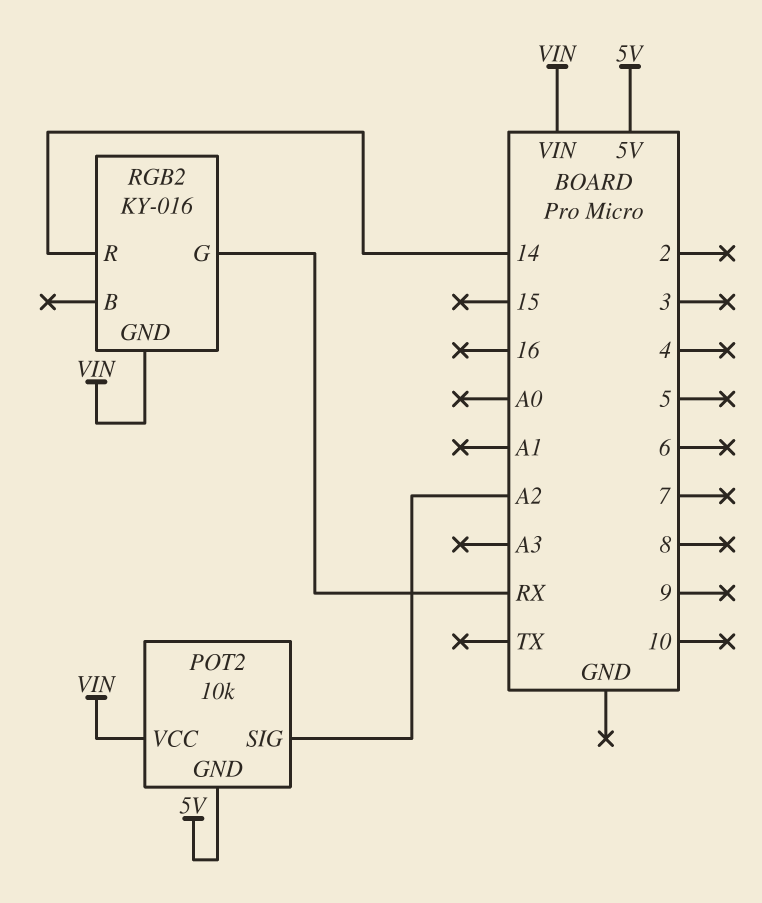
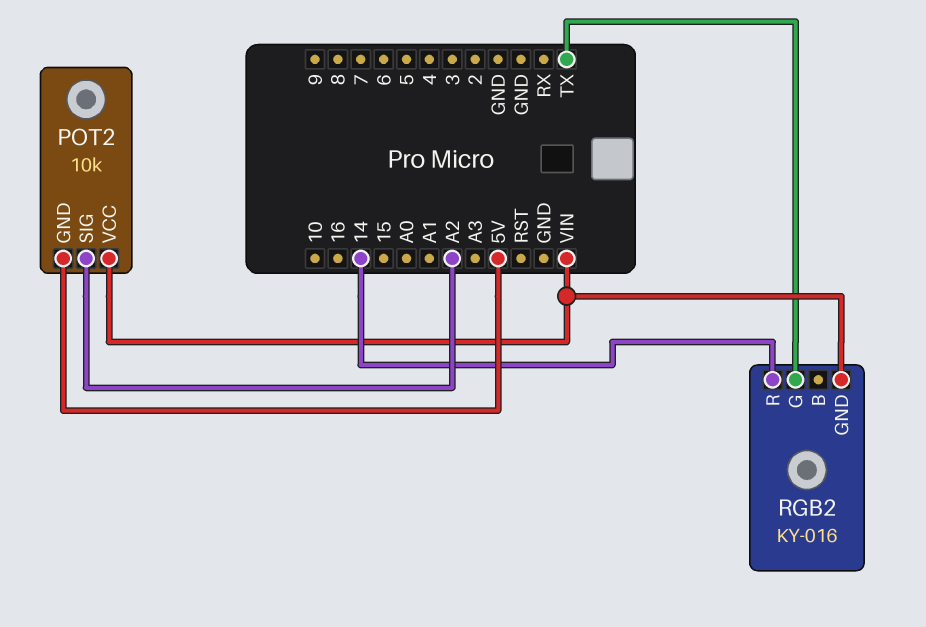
RGB2 pin G: RX -> TX

